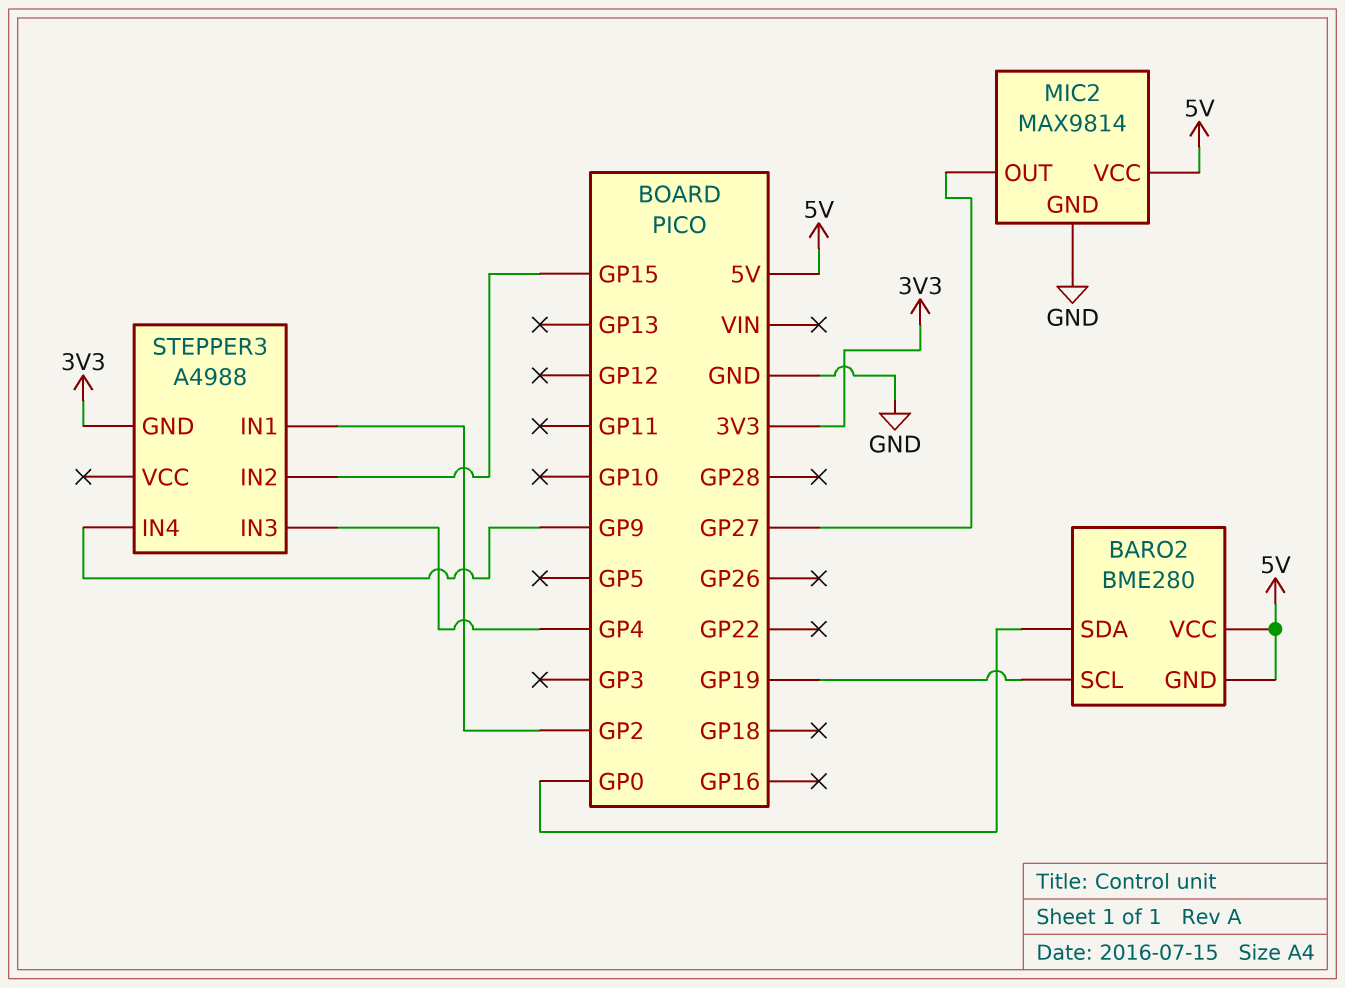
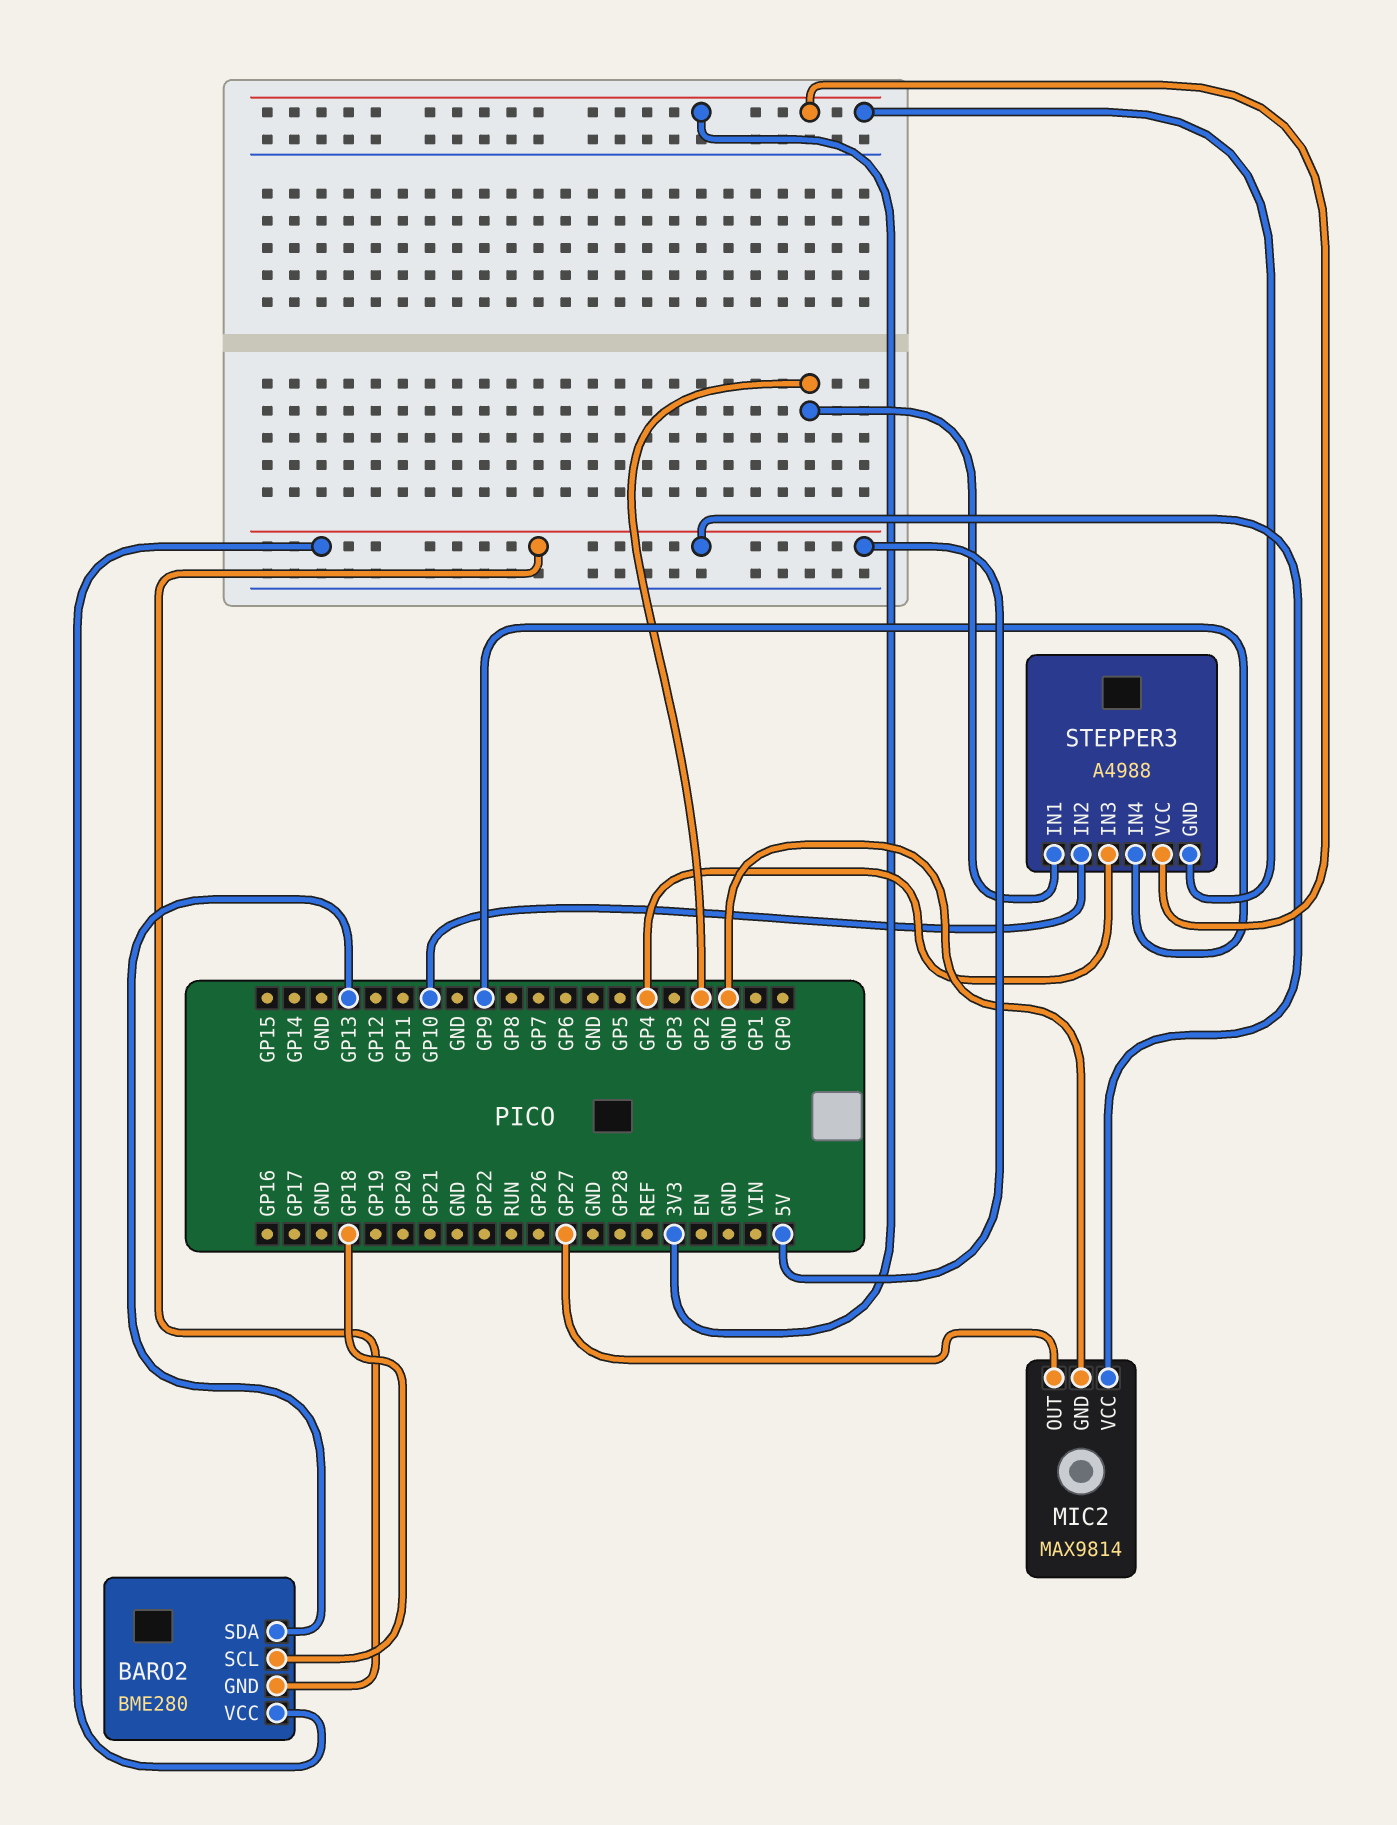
BARO2 pin SCL: GP19 -> GP18
BARO2 pin SDA: GP0 -> GP13
STEPPER3 pin IN2: GP15 -> GP10
STEPPER3 pin VCC: none -> 3V3

